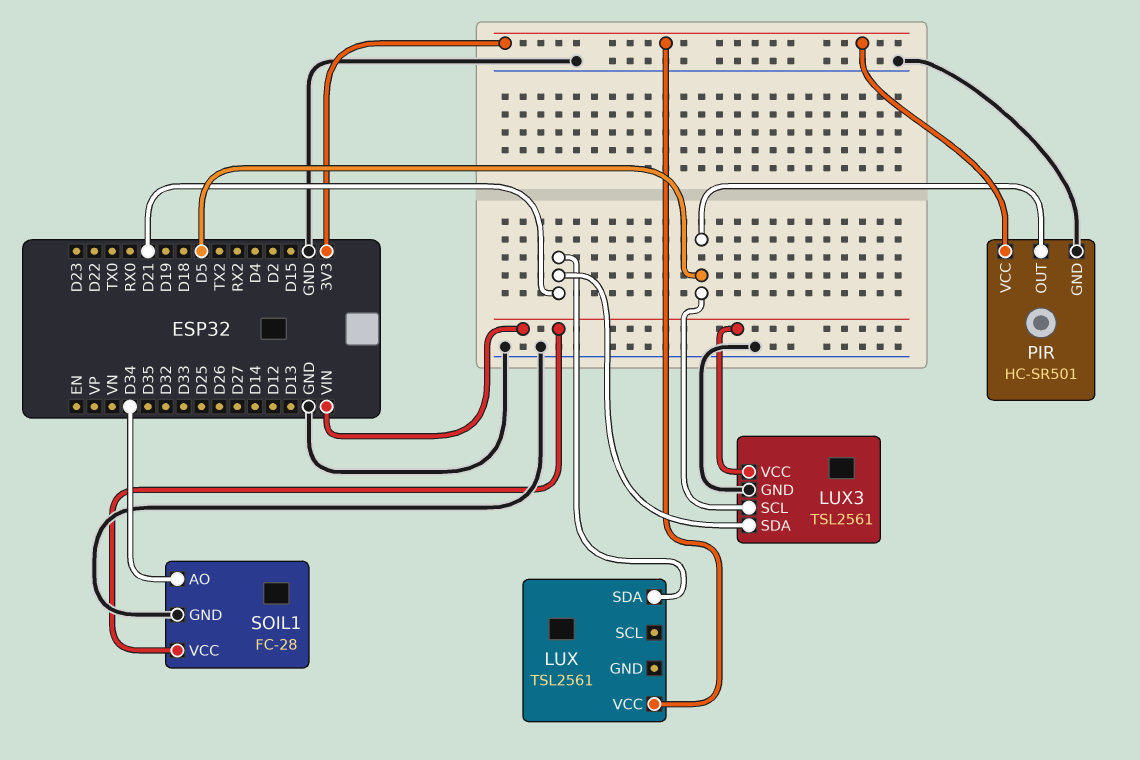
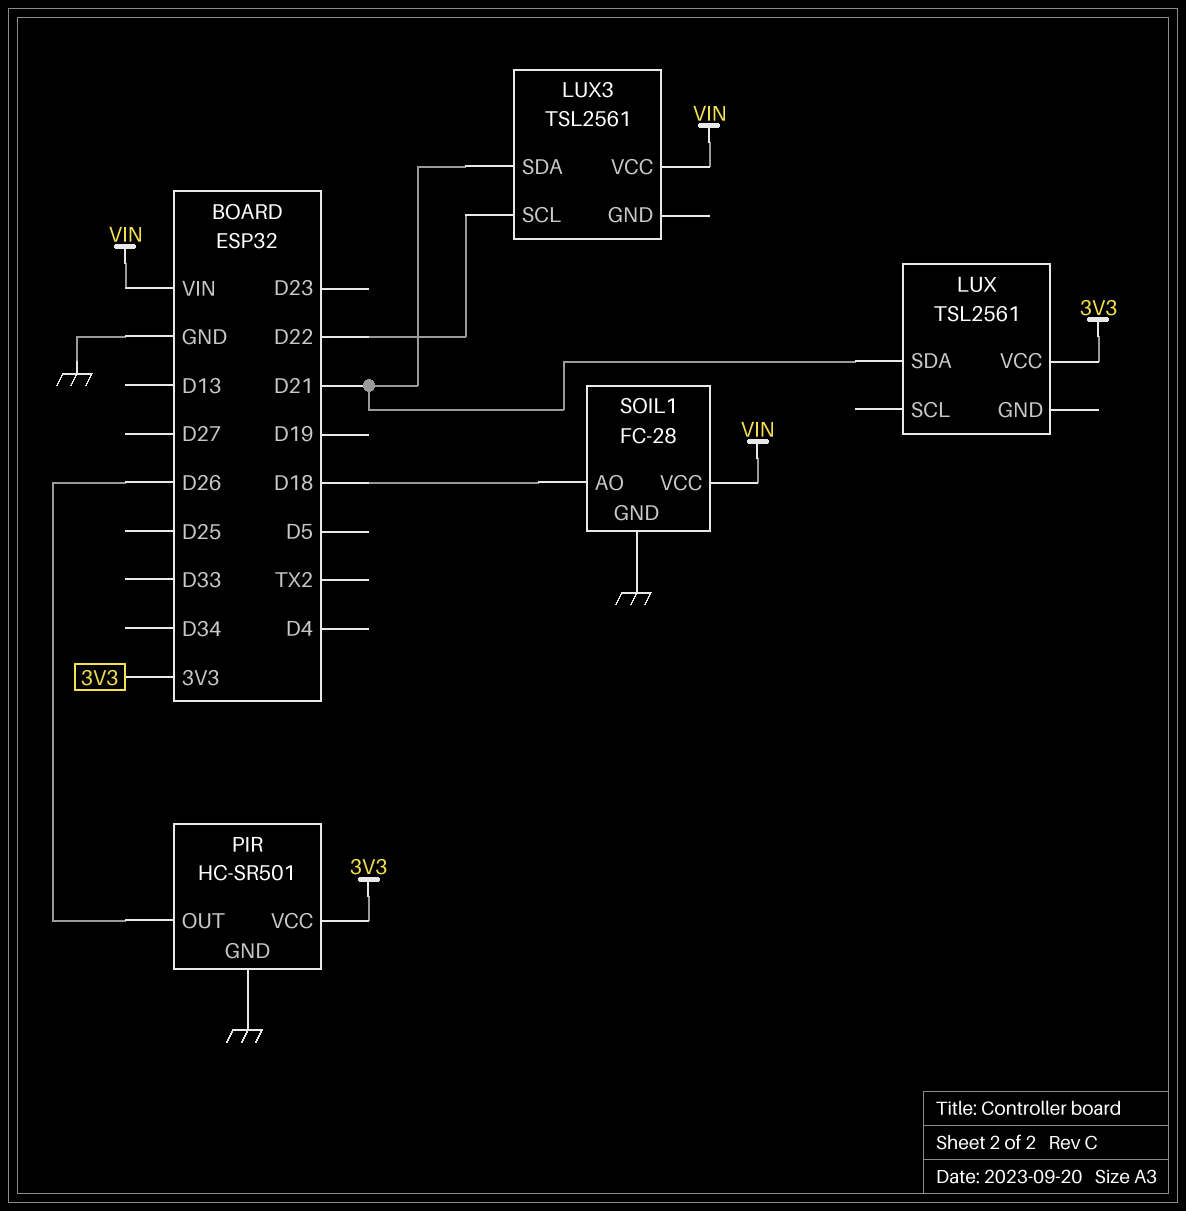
LUX3 pin GND: GND -> none
LUX3 pin SCL: D5 -> D22
PIR pin OUT: D5 -> D26
SOIL1 pin AO: D34 -> D18

